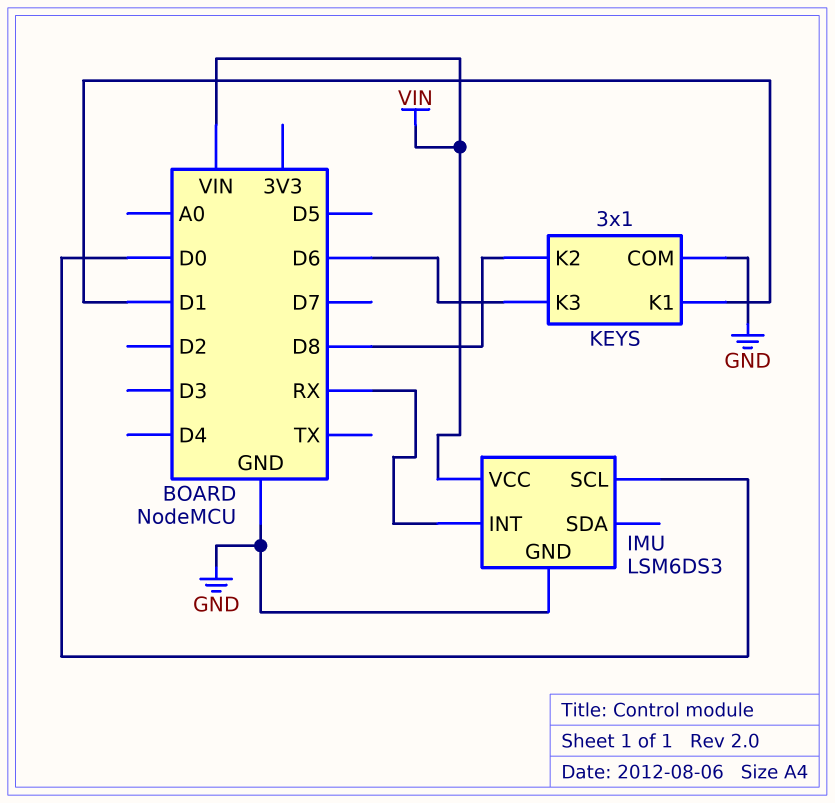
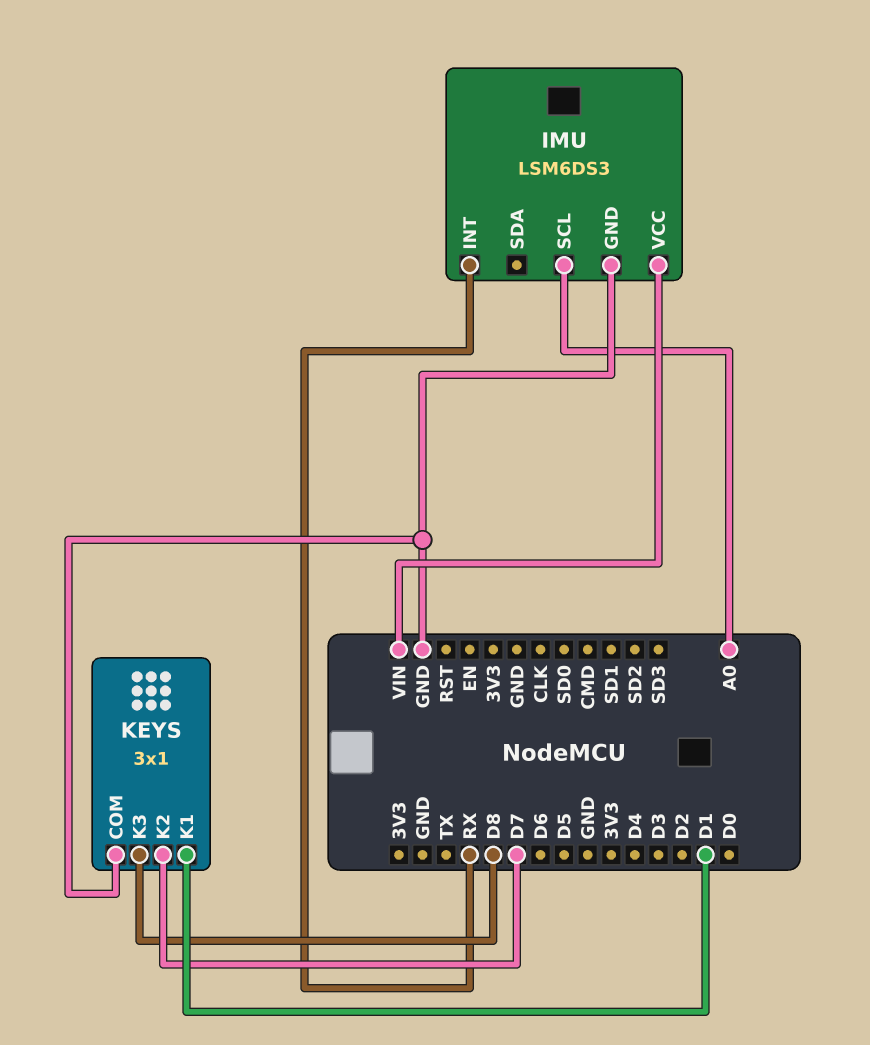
IMU pin SCL: D0 -> A0
KEYS pin K2: D8 -> D7
KEYS pin K3: D6 -> D8

